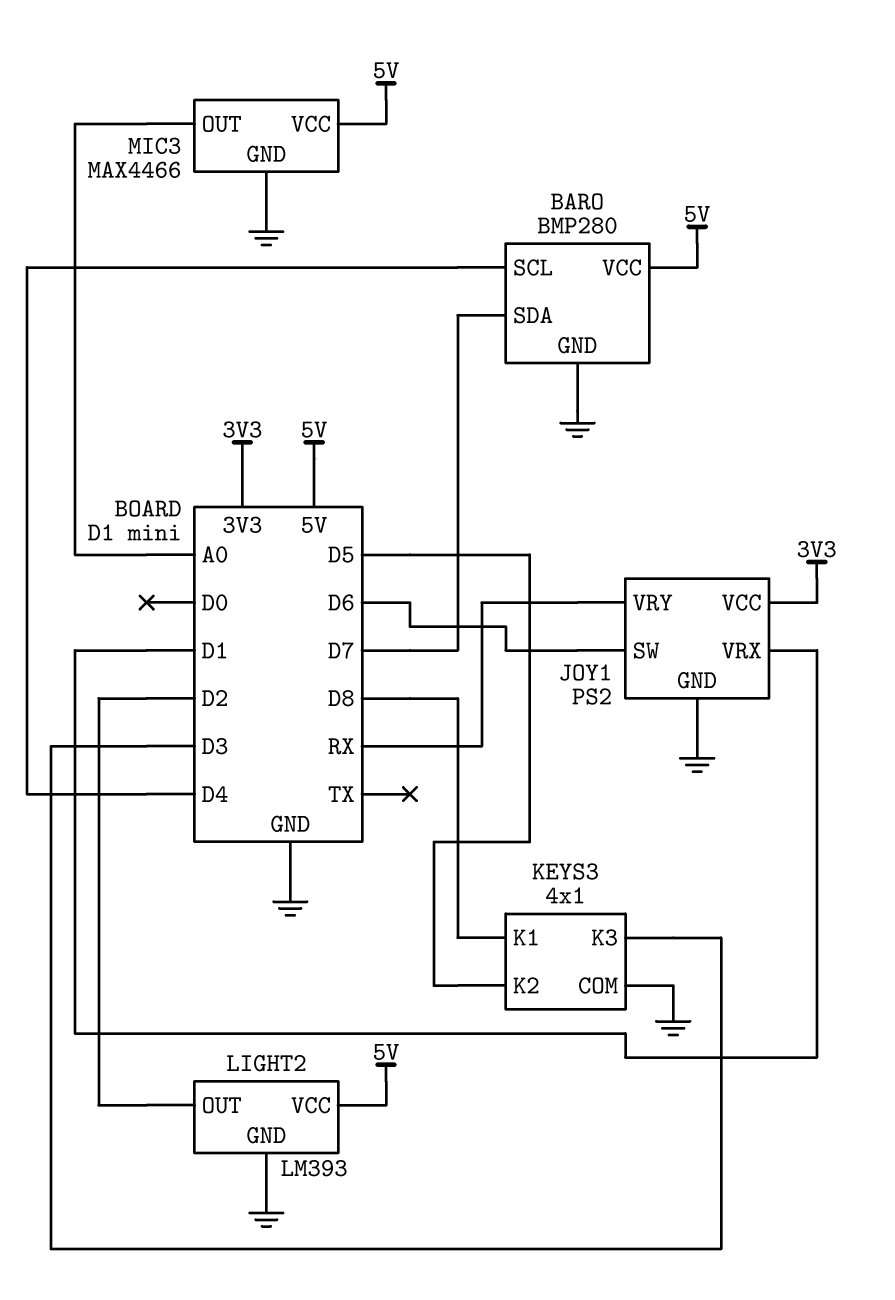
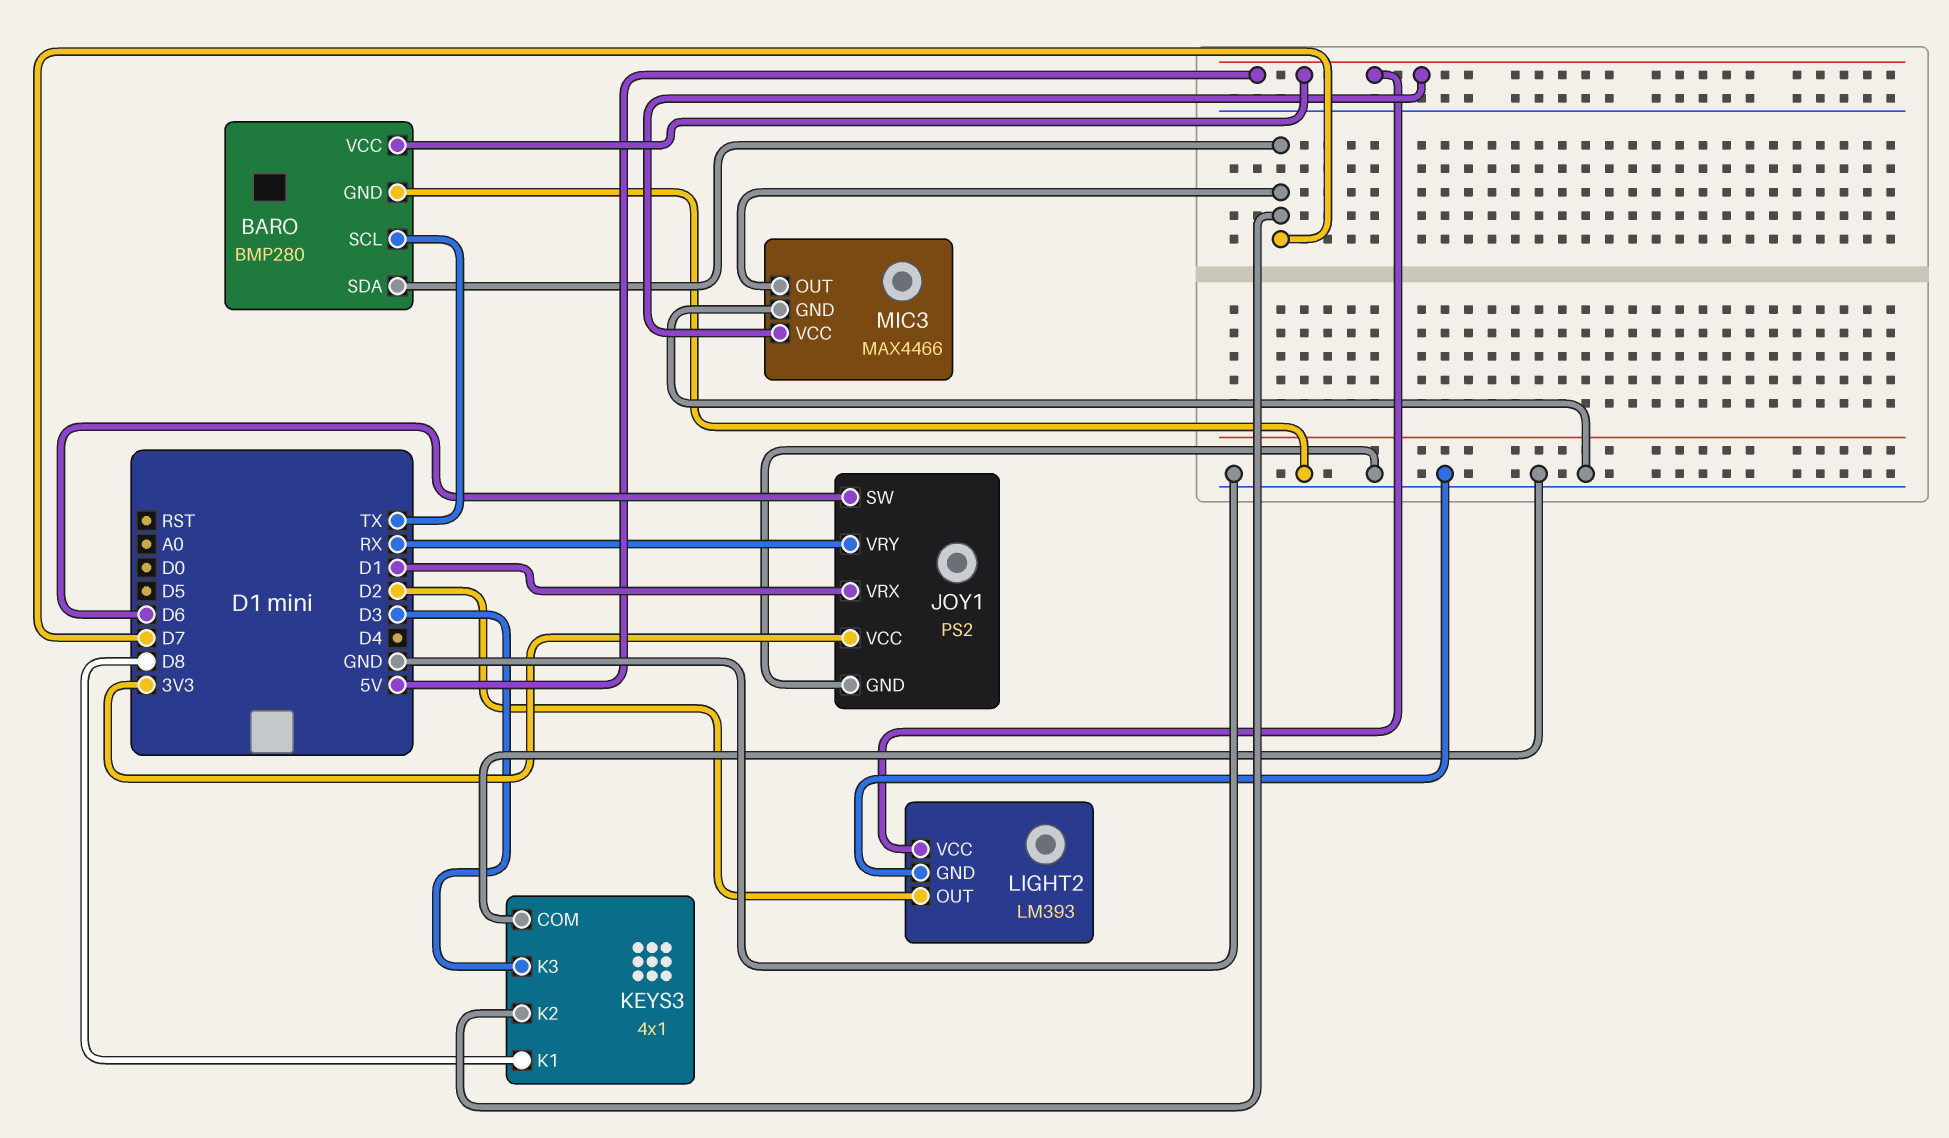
BARO pin SCL: D4 -> TX
KEYS3 pin K2: D5 -> D7
MIC3 pin OUT: A0 -> D7

